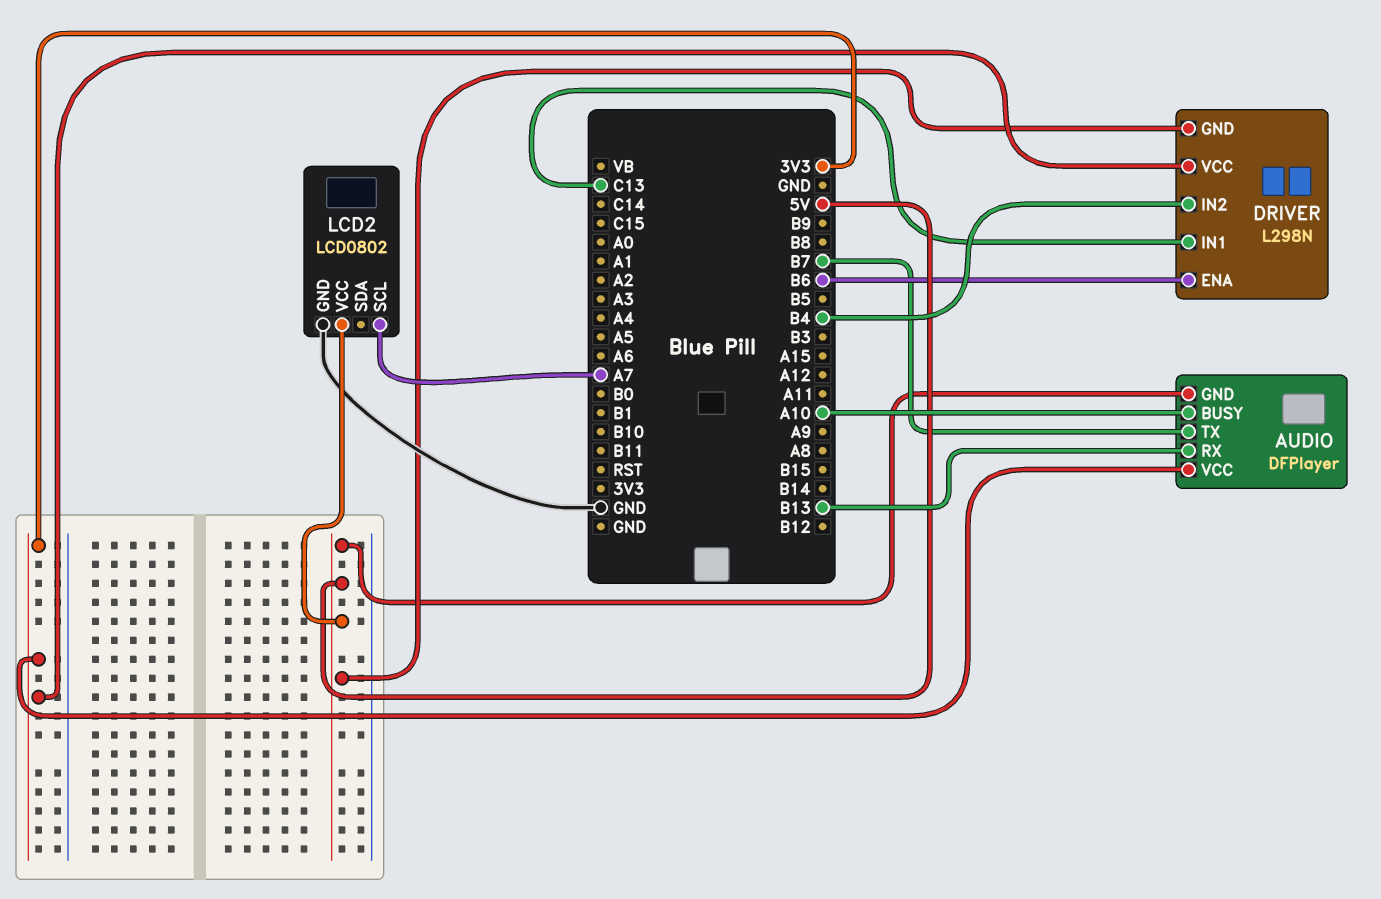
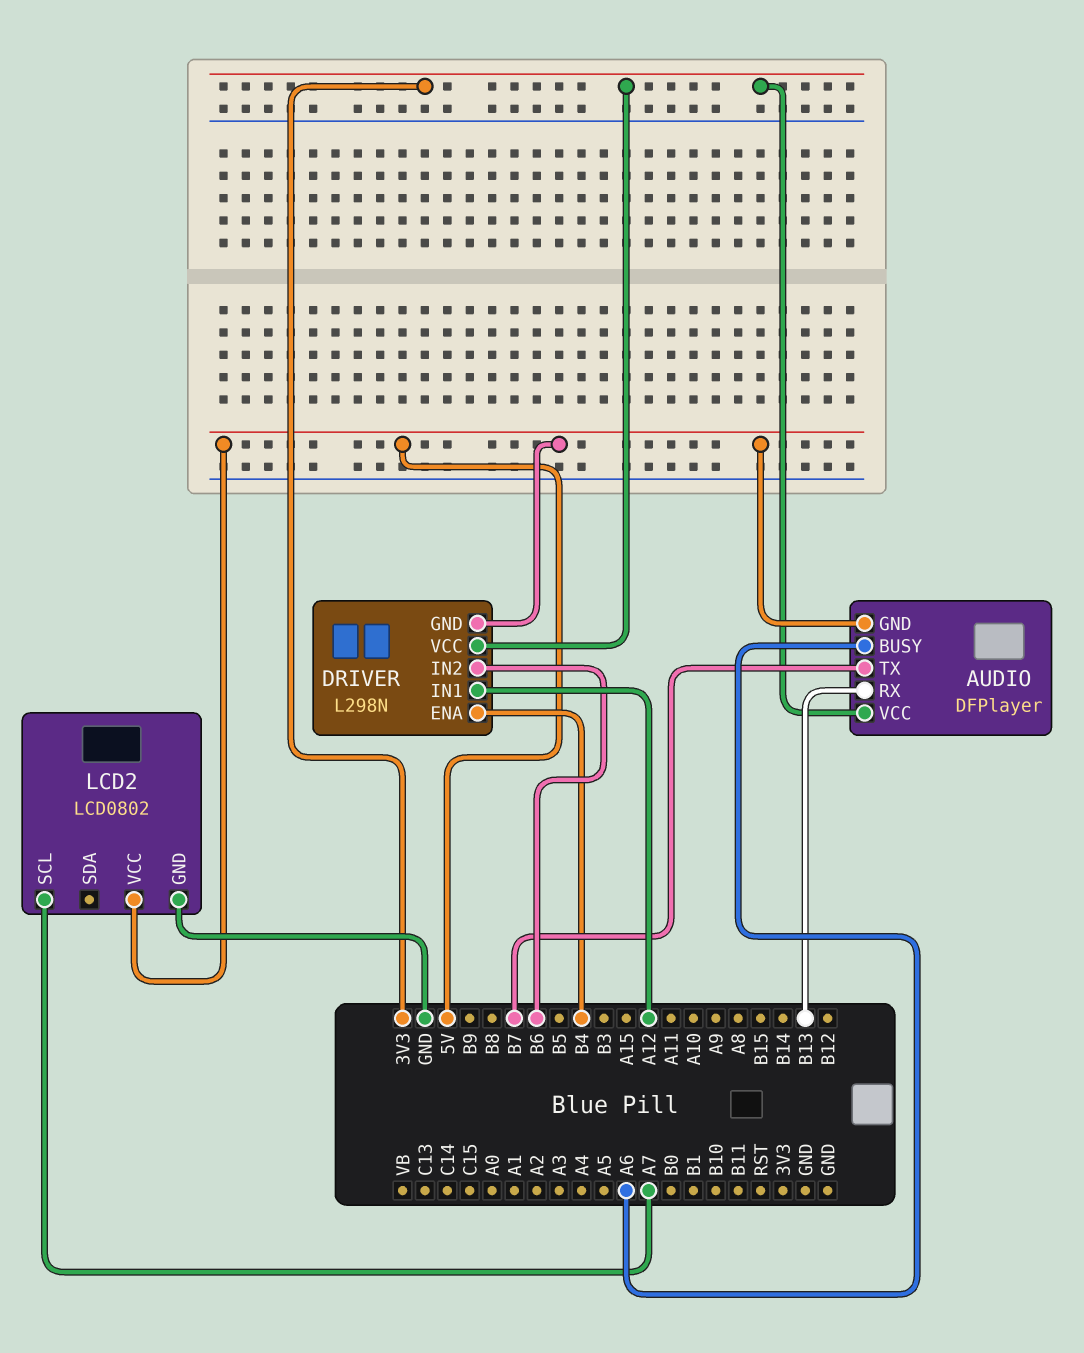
AUDIO pin BUSY: A10 -> A6
DRIVER pin ENA: B6 -> B4
DRIVER pin IN1: C13 -> A12
DRIVER pin IN2: B4 -> B6

